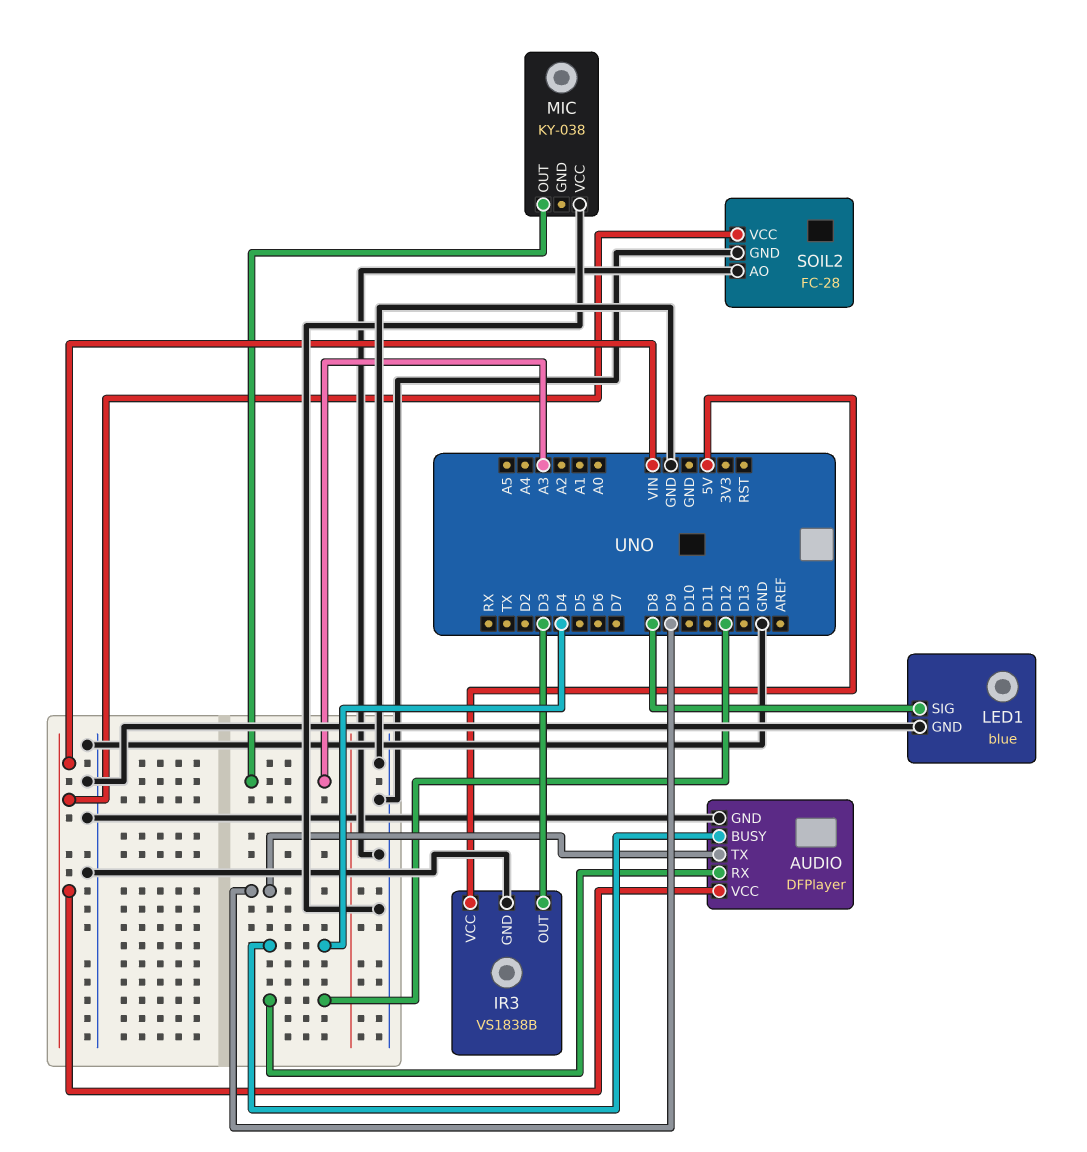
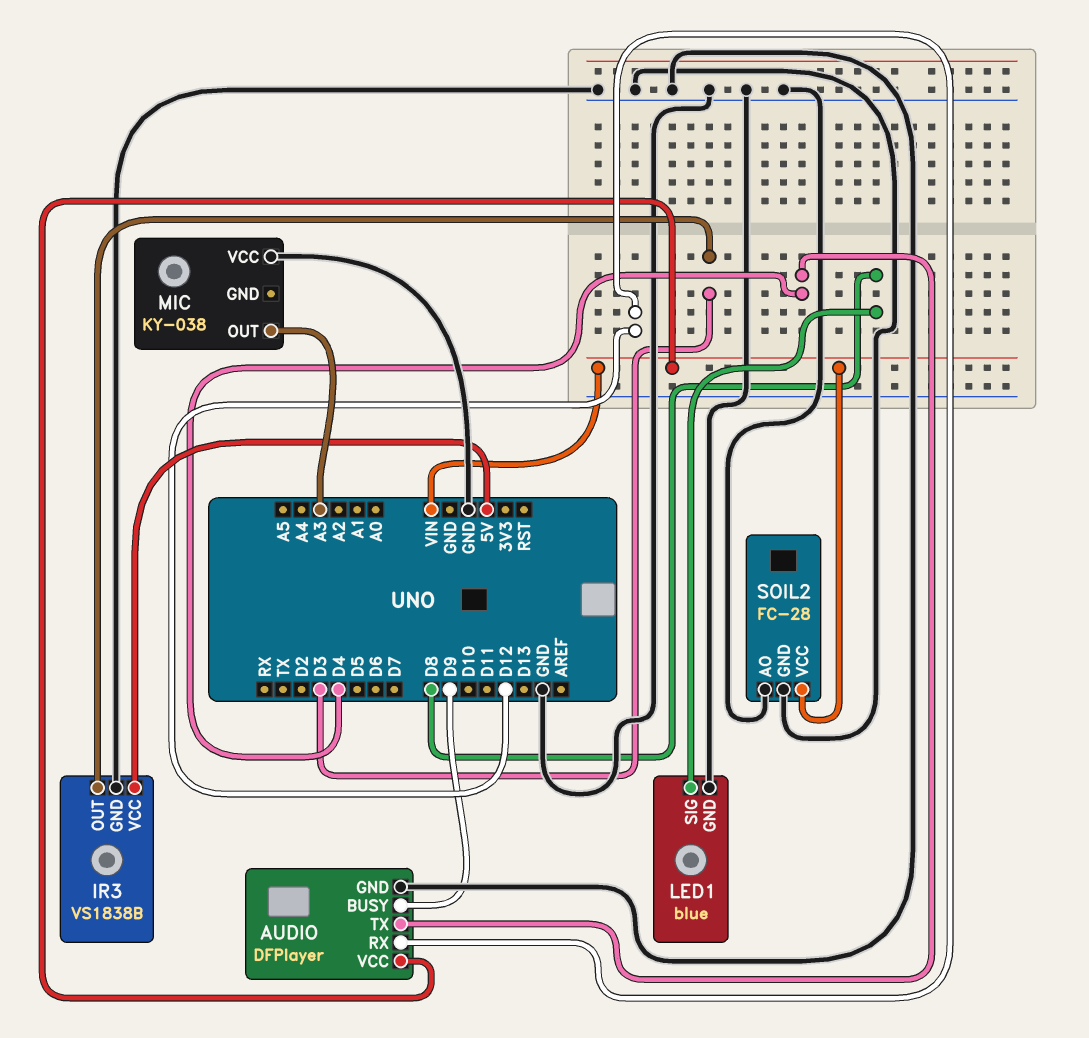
AUDIO pin BUSY: D4 -> D9
AUDIO pin TX: D9 -> D4

